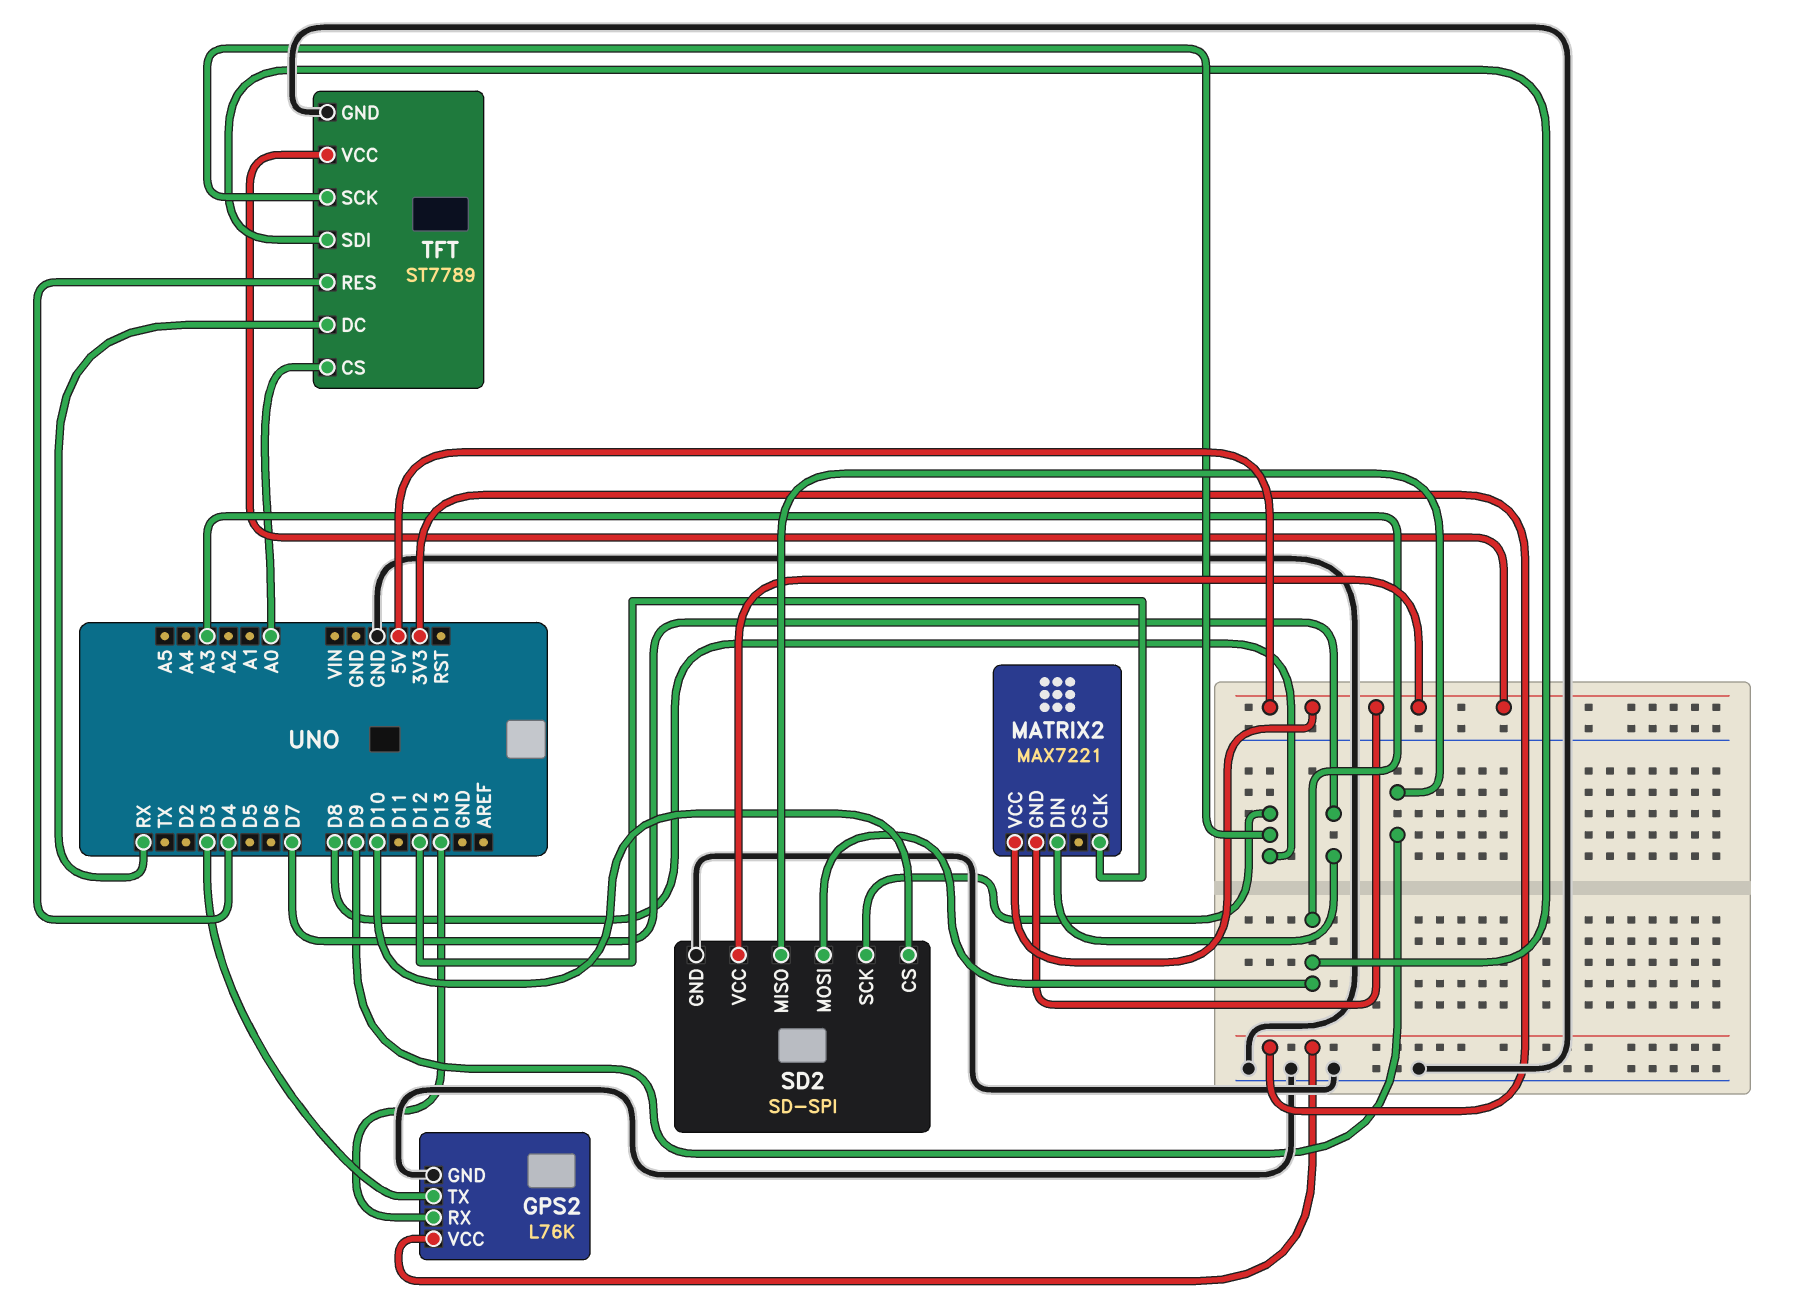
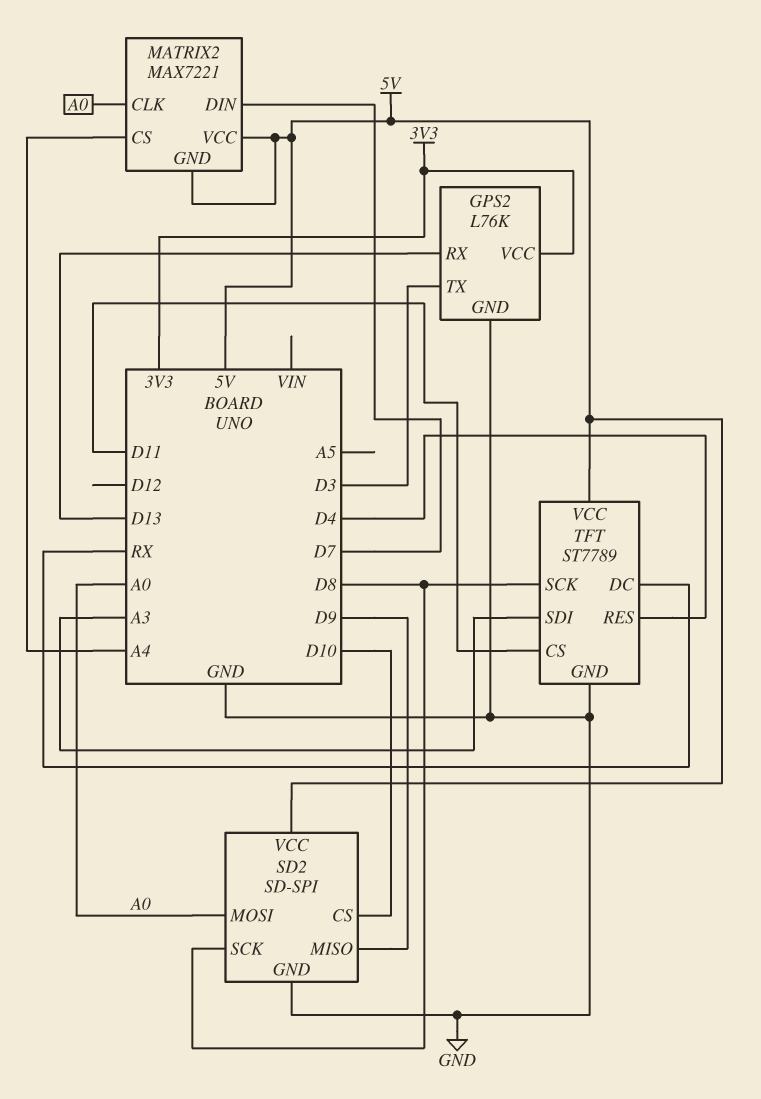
MATRIX2 pin CLK: D12 -> A0
MATRIX2 pin CS: none -> A4
SD2 pin MOSI: A3 -> A0
TFT pin CS: A0 -> D11

